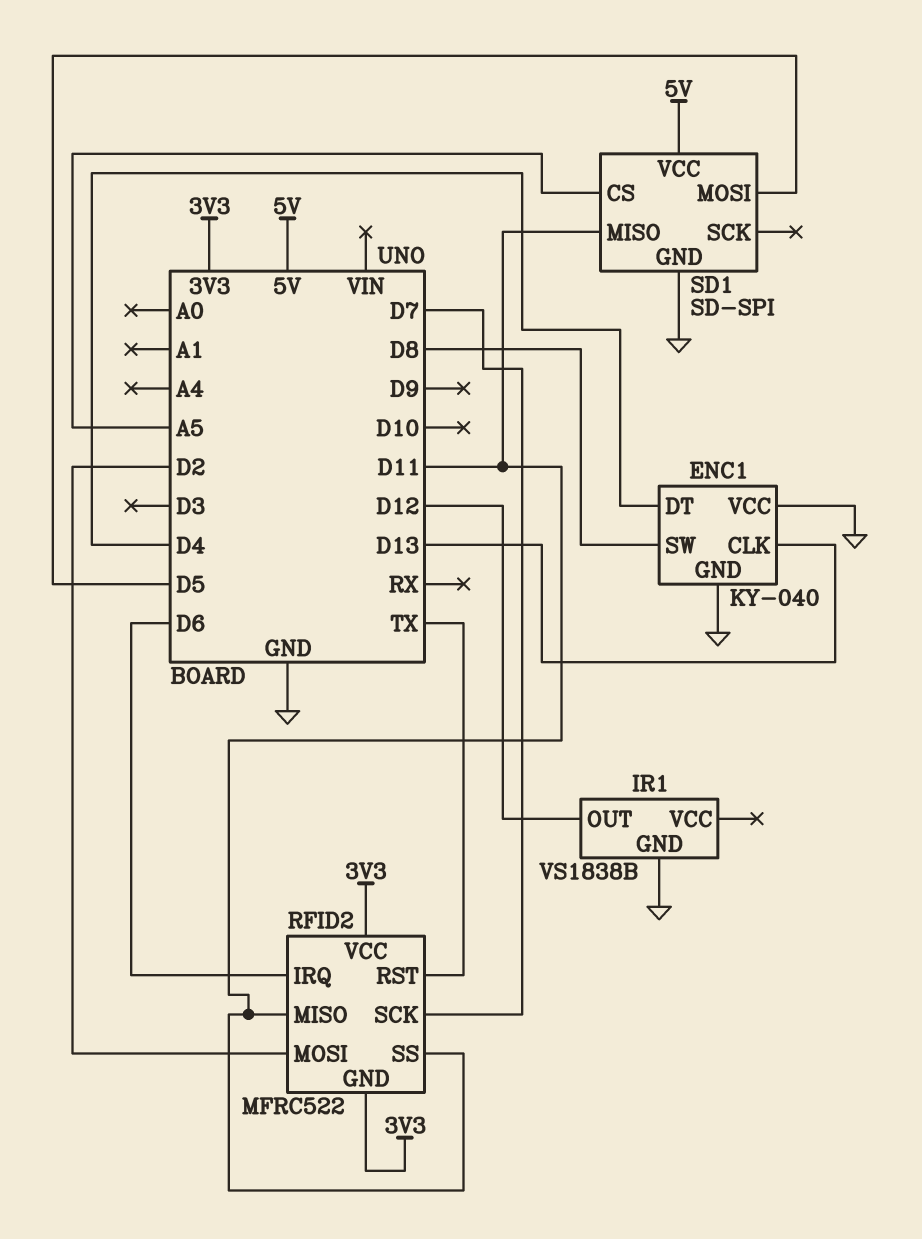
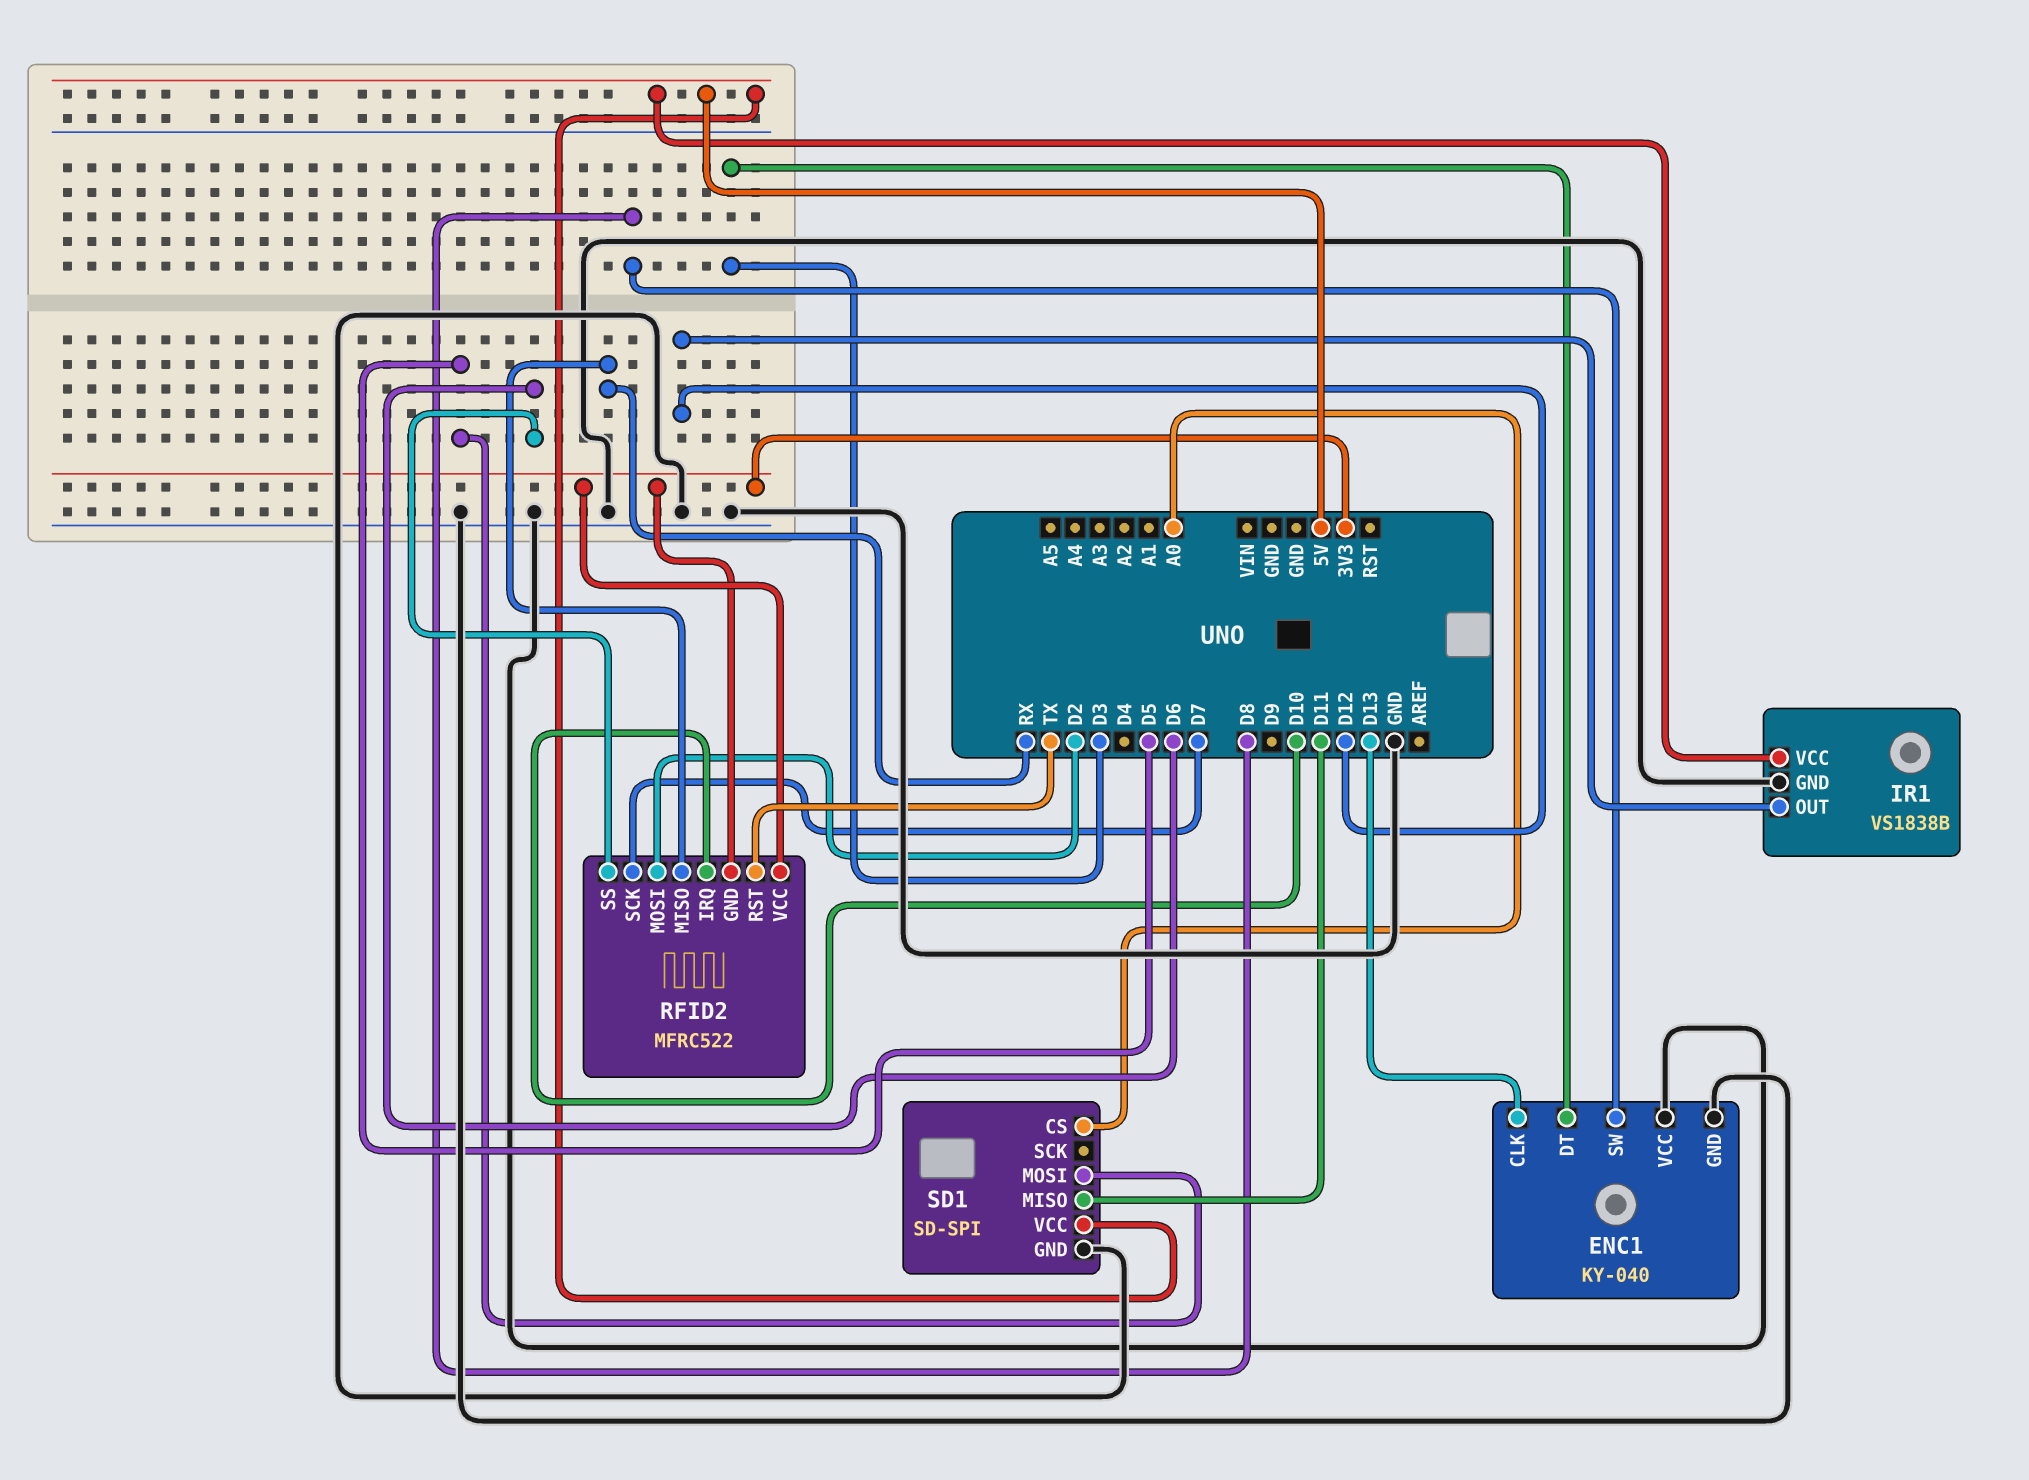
ENC1 pin DT: D4 -> D3
IR1 pin VCC: none -> 5V
RFID2 pin IRQ: D6 -> D10
RFID2 pin MISO: D11 -> RX
RFID2 pin SS: D11 -> D6
SD1 pin CS: A5 -> A0

